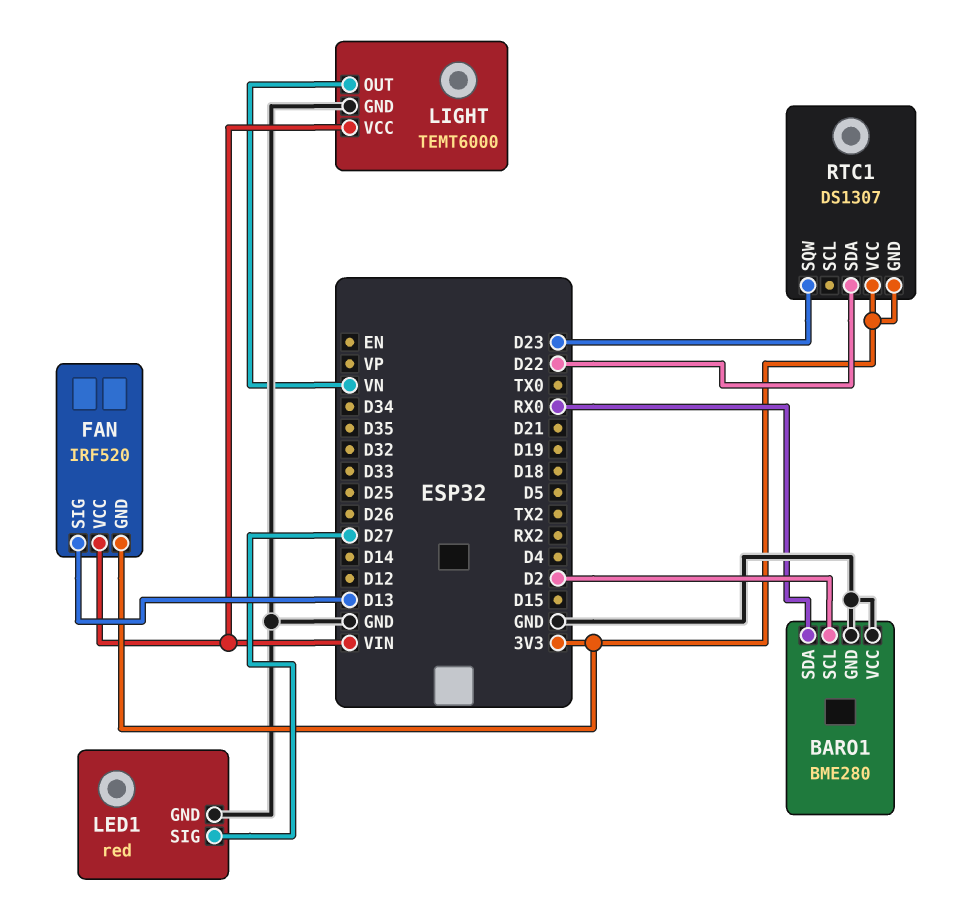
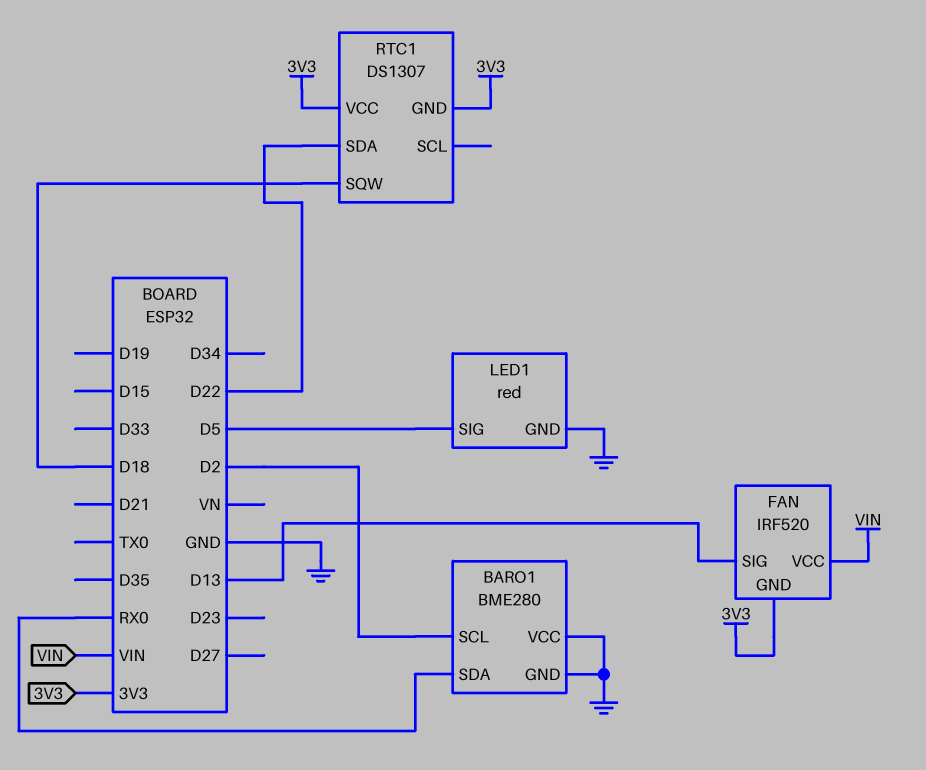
LED1 pin SIG: D27 -> D5
LIGHT: TEMT6000 -> none
LIGHT pin GND: GND -> none
LIGHT pin OUT: VN -> none
LIGHT pin VCC: VIN -> none
RTC1 pin SQW: D23 -> D18

